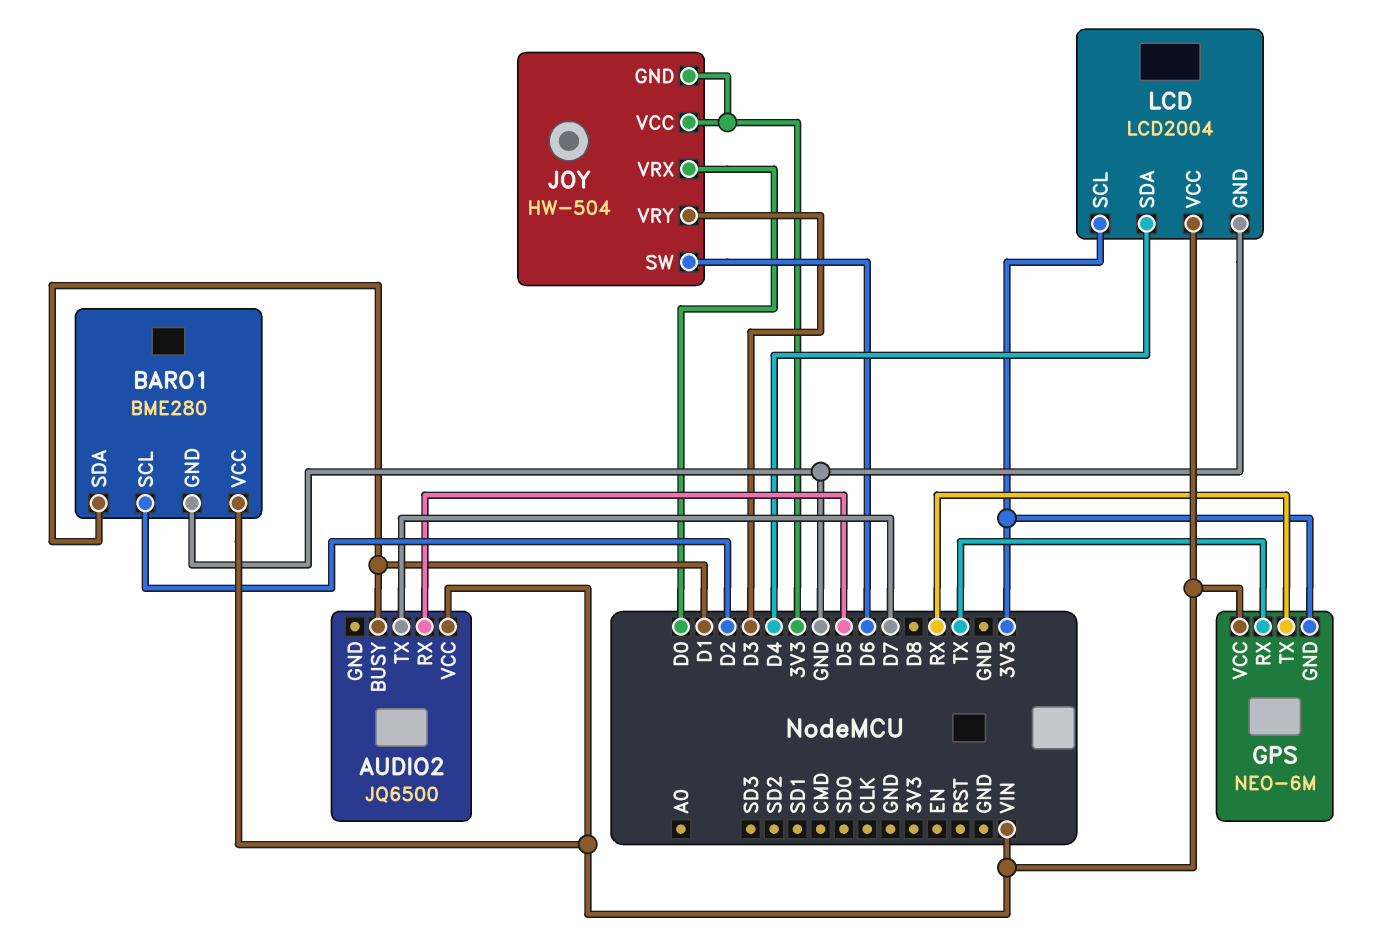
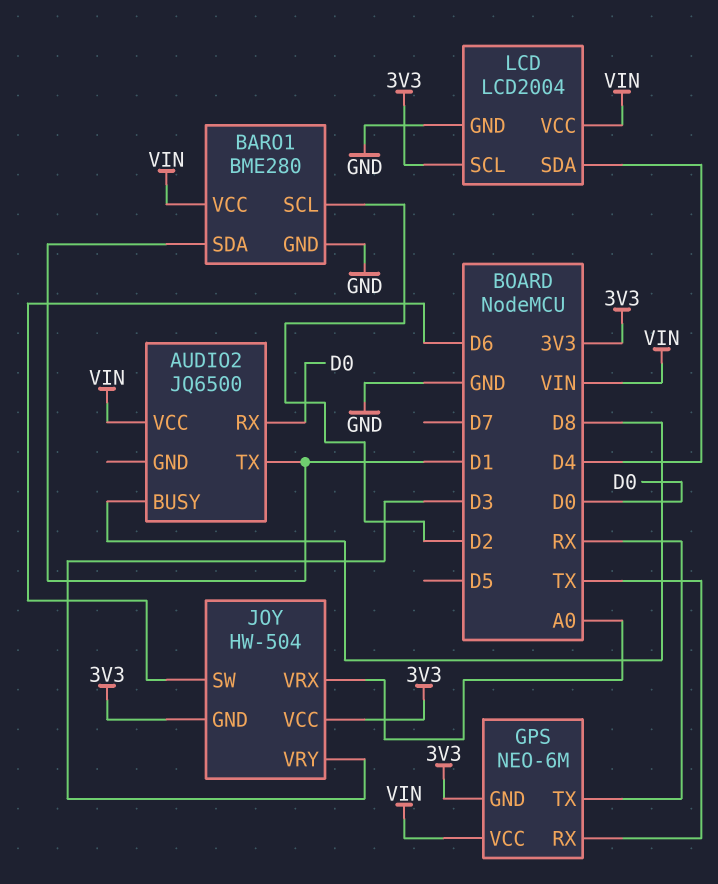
AUDIO2 pin BUSY: D1 -> D8
AUDIO2 pin RX: D5 -> D0
AUDIO2 pin TX: D7 -> D1
JOY pin VRX: D0 -> A0

